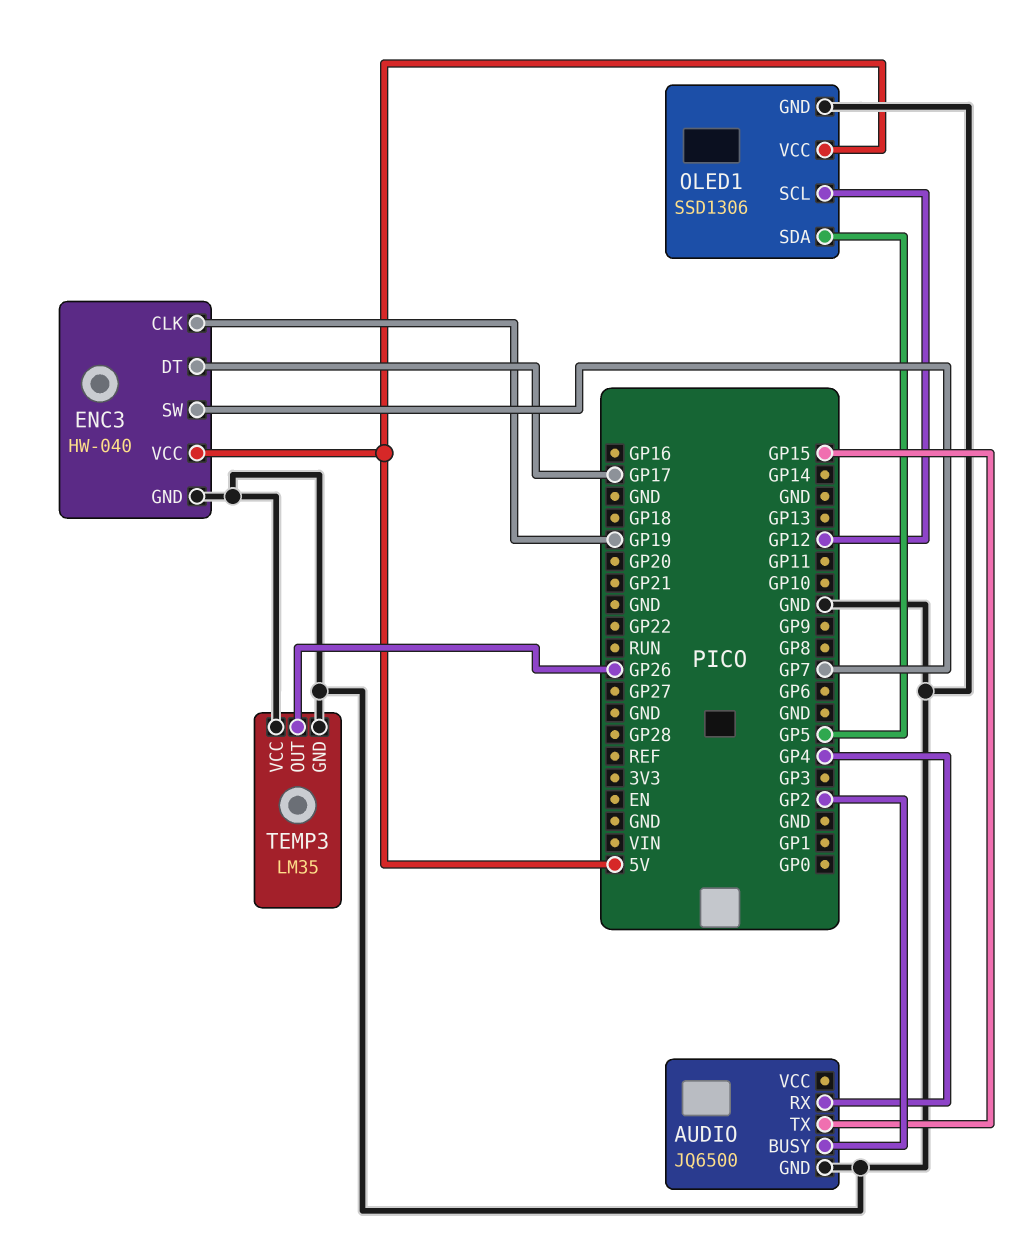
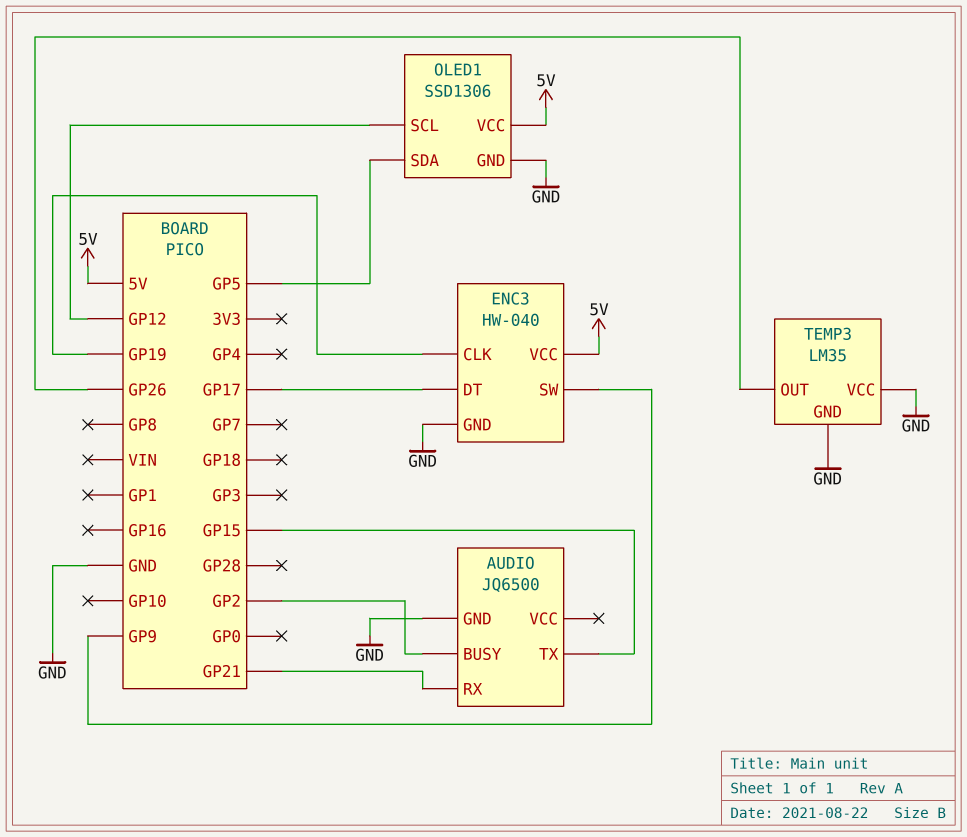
AUDIO pin RX: GP4 -> GP21
ENC3 pin SW: GP7 -> GP9

